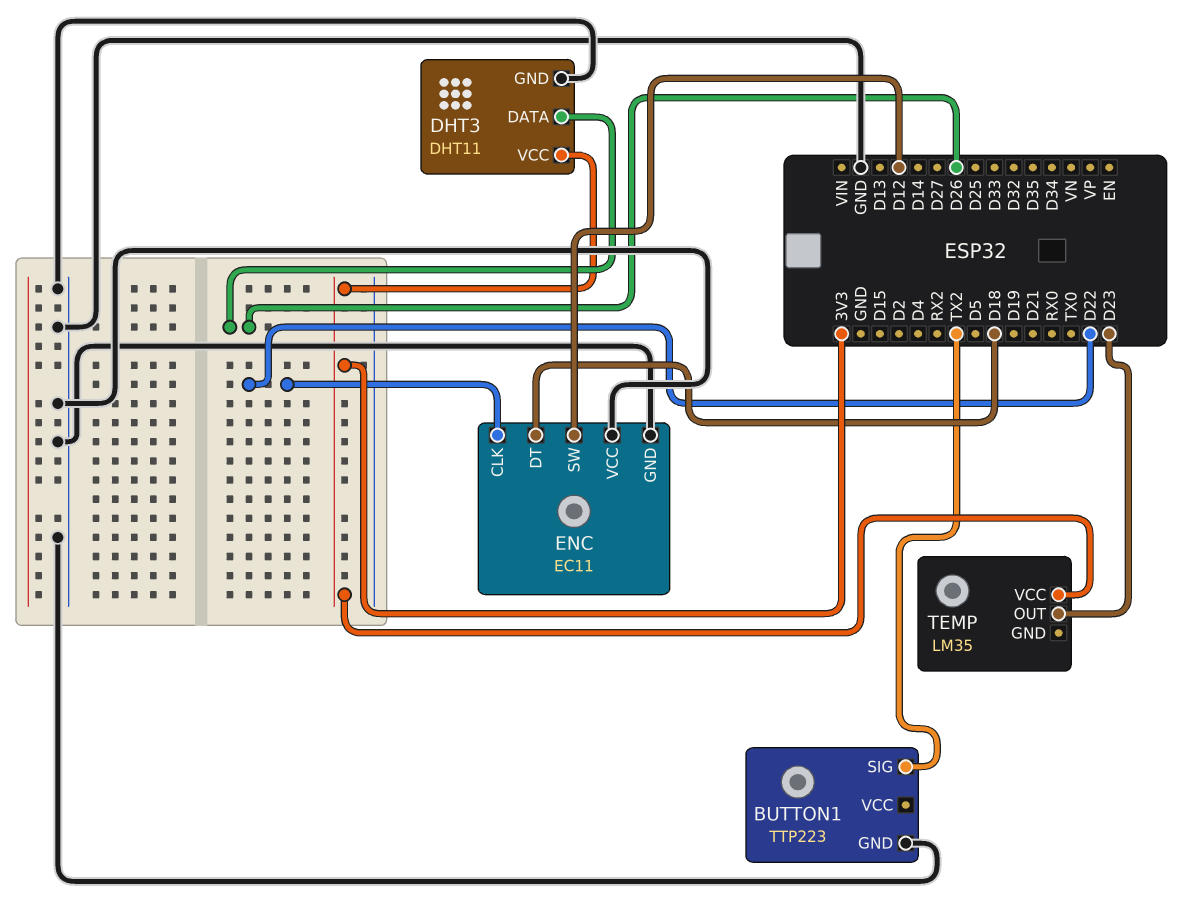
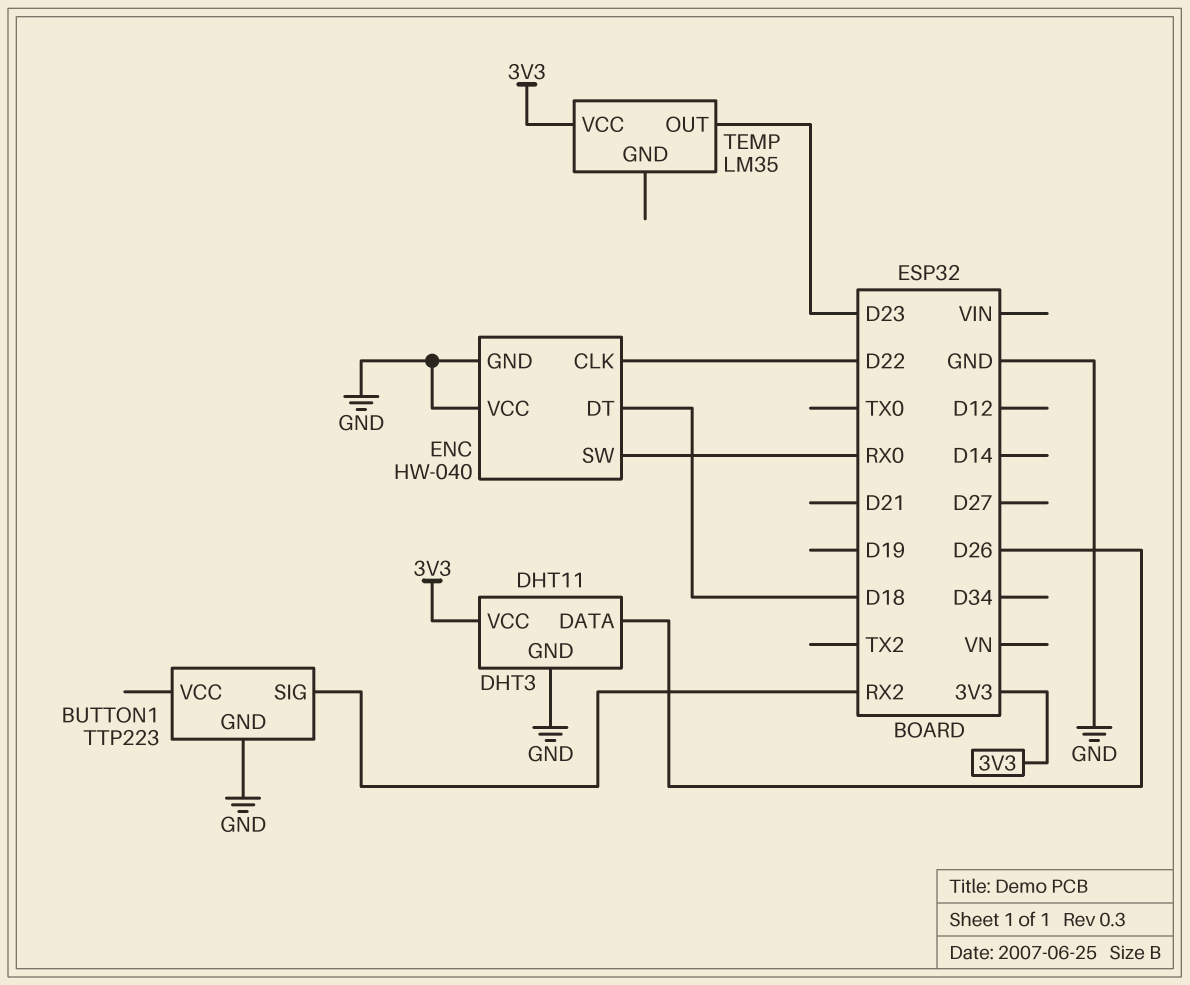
BUTTON1 pin SIG: TX2 -> RX2
ENC: EC11 -> HW-040
ENC pin SW: D12 -> RX0

